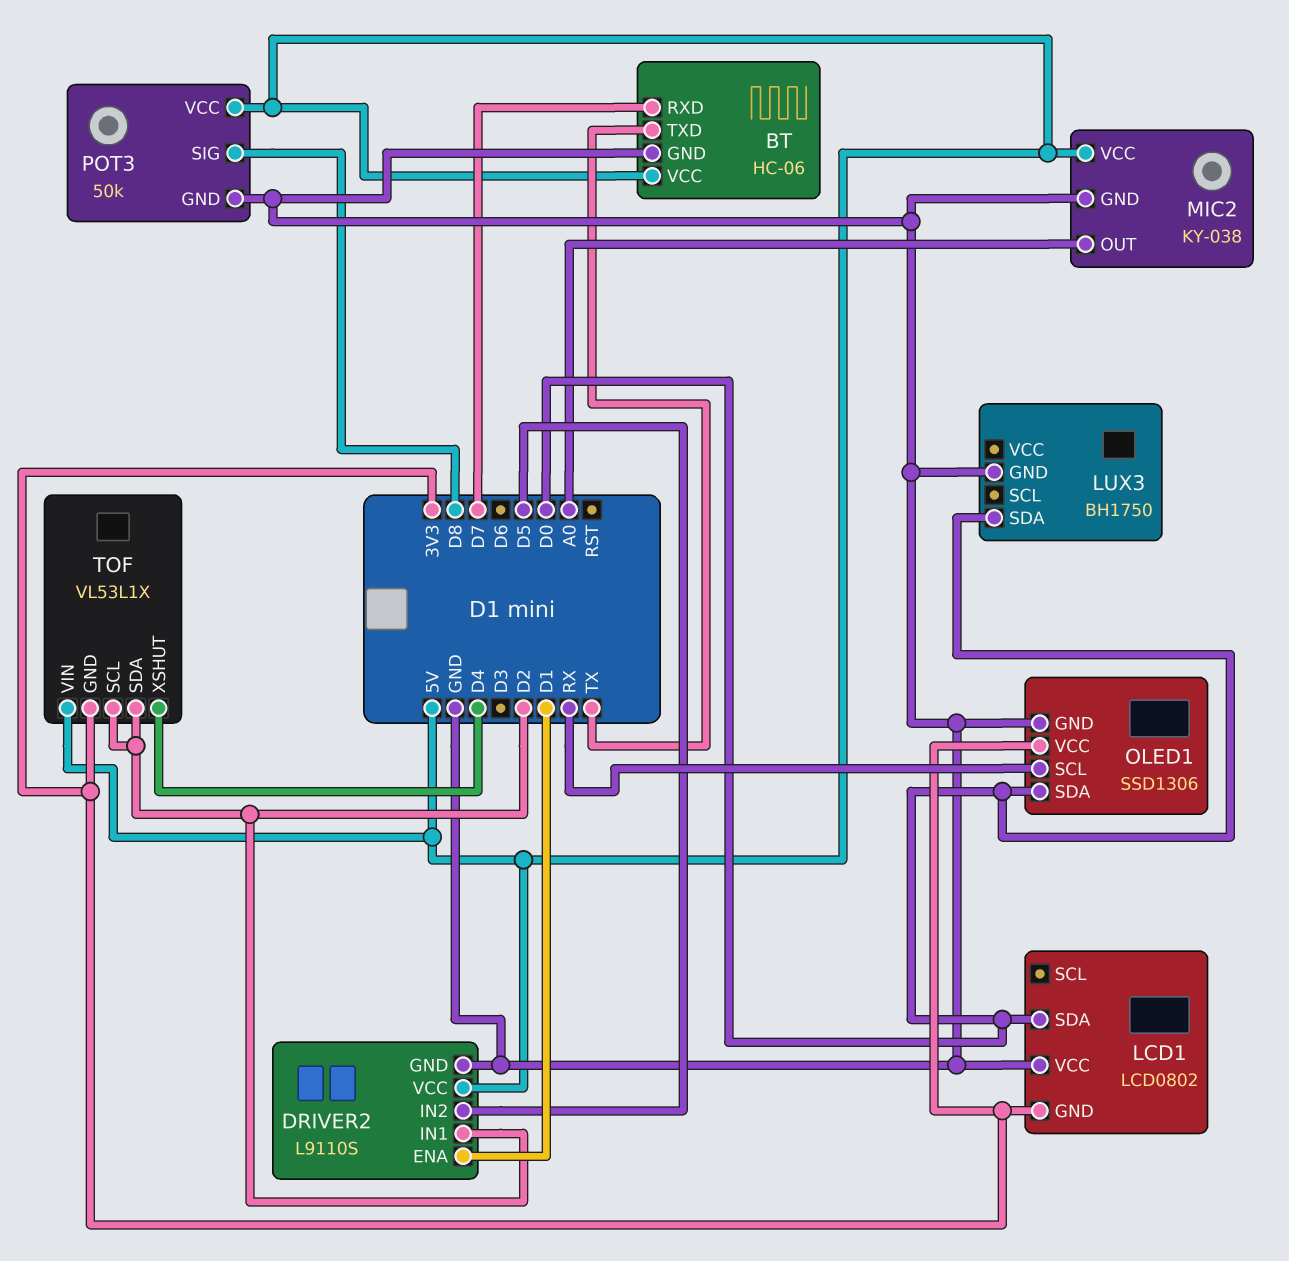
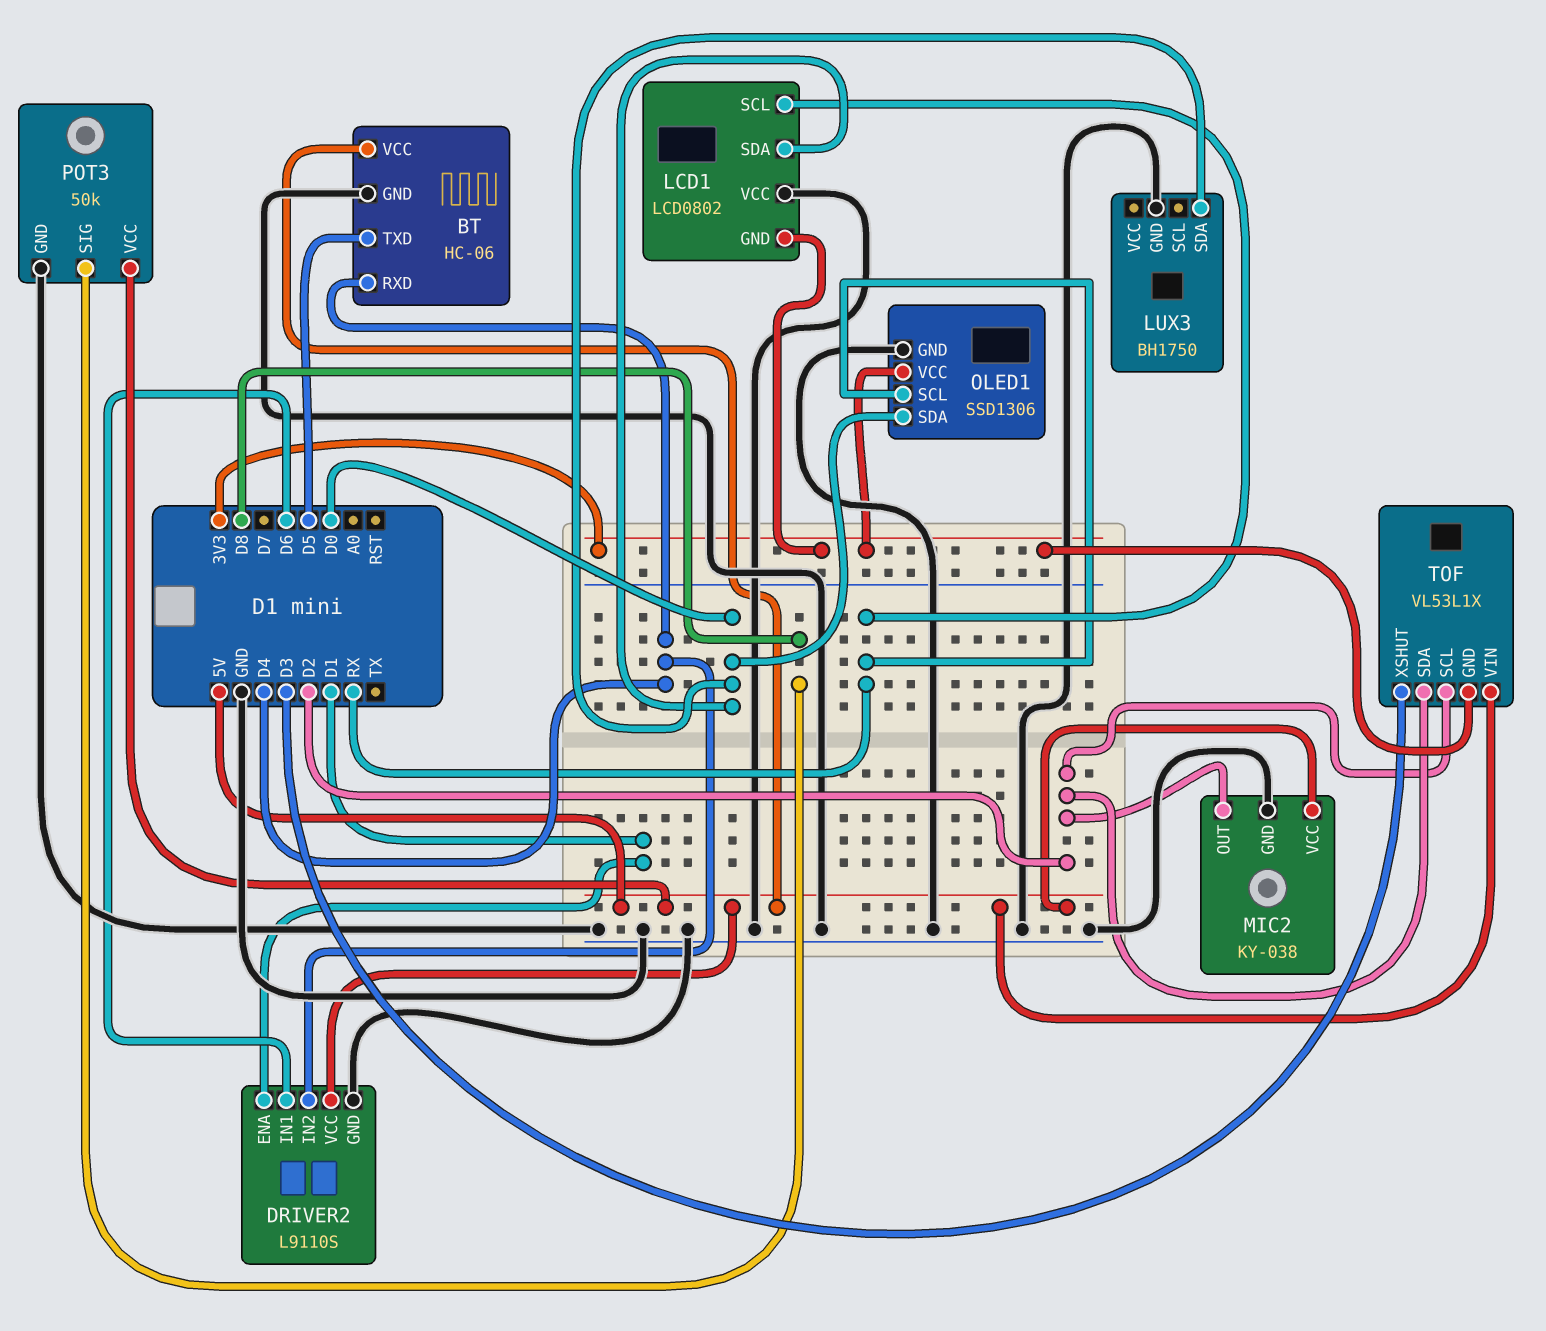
BT pin RXD: D7 -> D4
BT pin TXD: TX -> D5
DRIVER2 pin IN1: D2 -> D6
DRIVER2 pin IN2: D5 -> D4
LCD1 pin SCL: none -> RX
MIC2 pin OUT: A0 -> D2
TOF pin XSHUT: D4 -> D3

